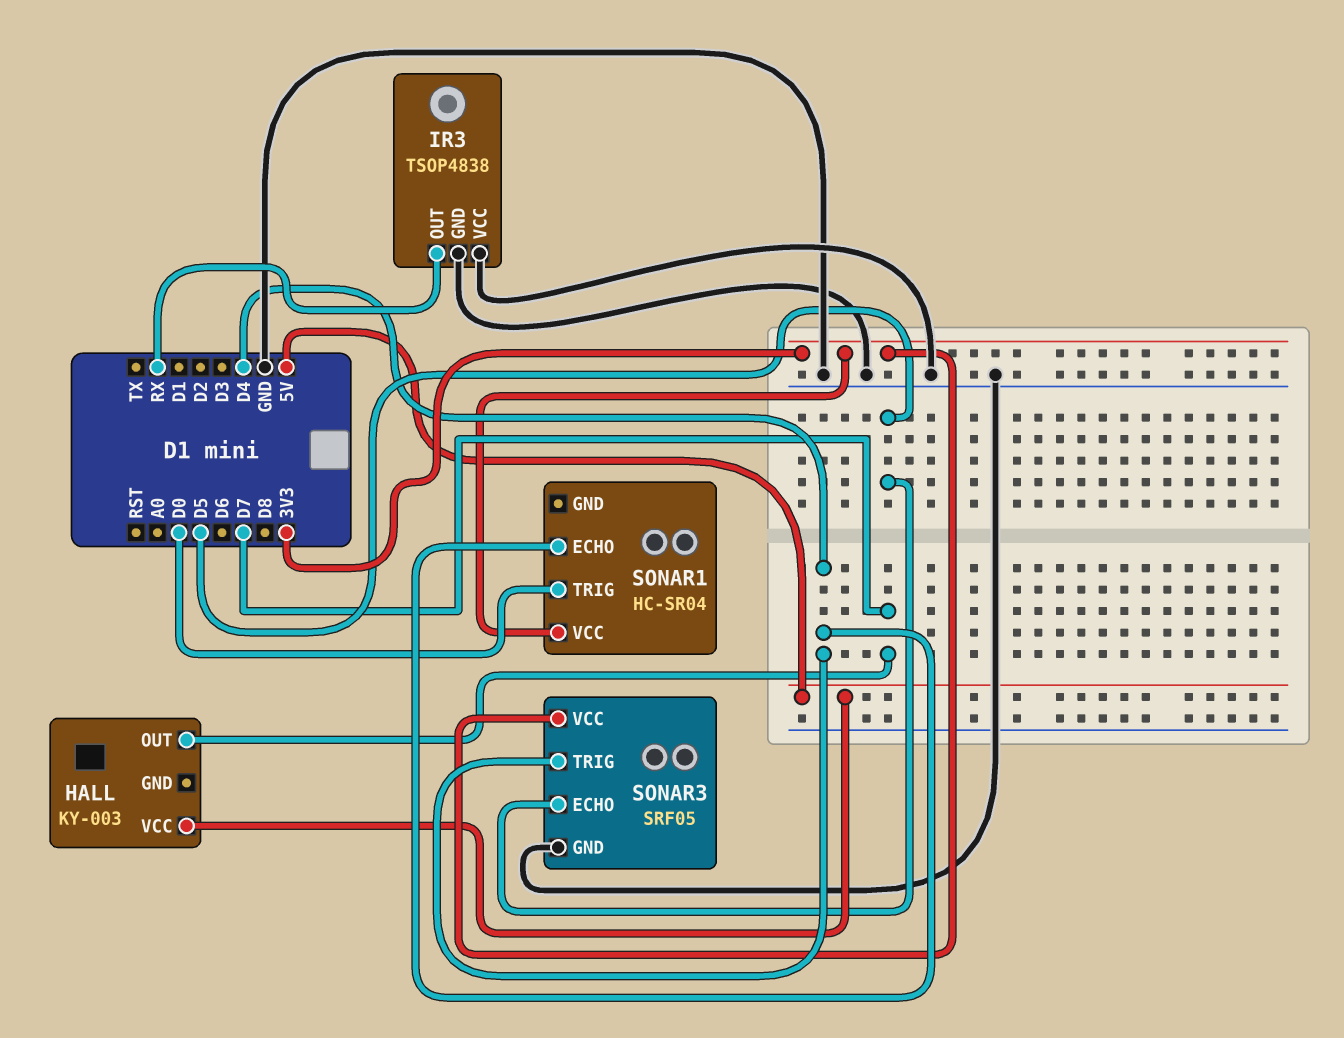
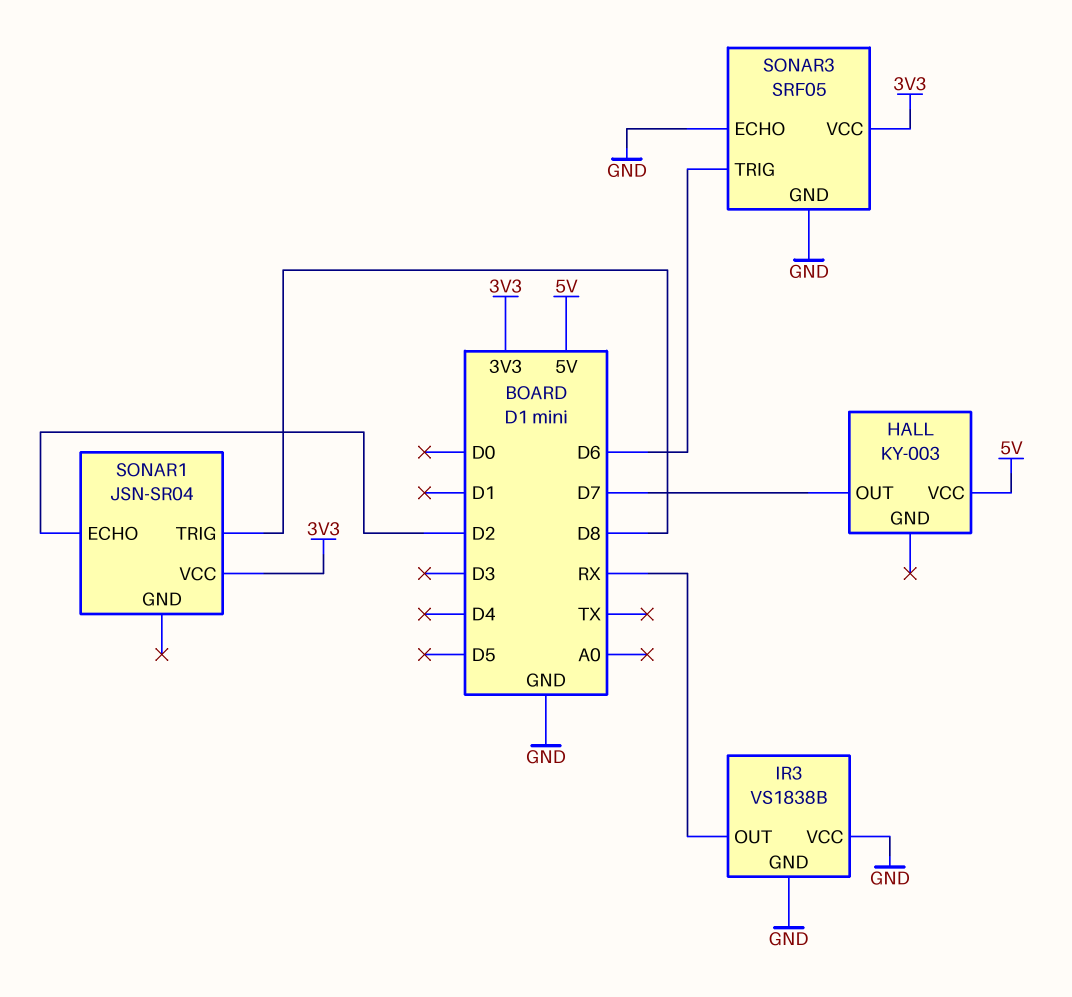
IR3: TSOP4838 -> VS1838B
SONAR1: HC-SR04 -> JSN-SR04
SONAR1 pin ECHO: D4 -> D2
SONAR1 pin TRIG: D0 -> D8
SONAR3 pin ECHO: D5 -> GND
SONAR3 pin TRIG: D4 -> D6

